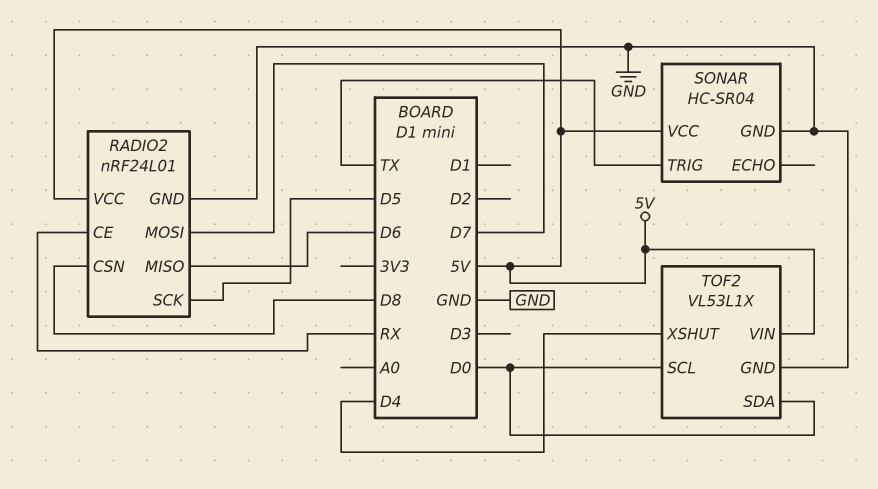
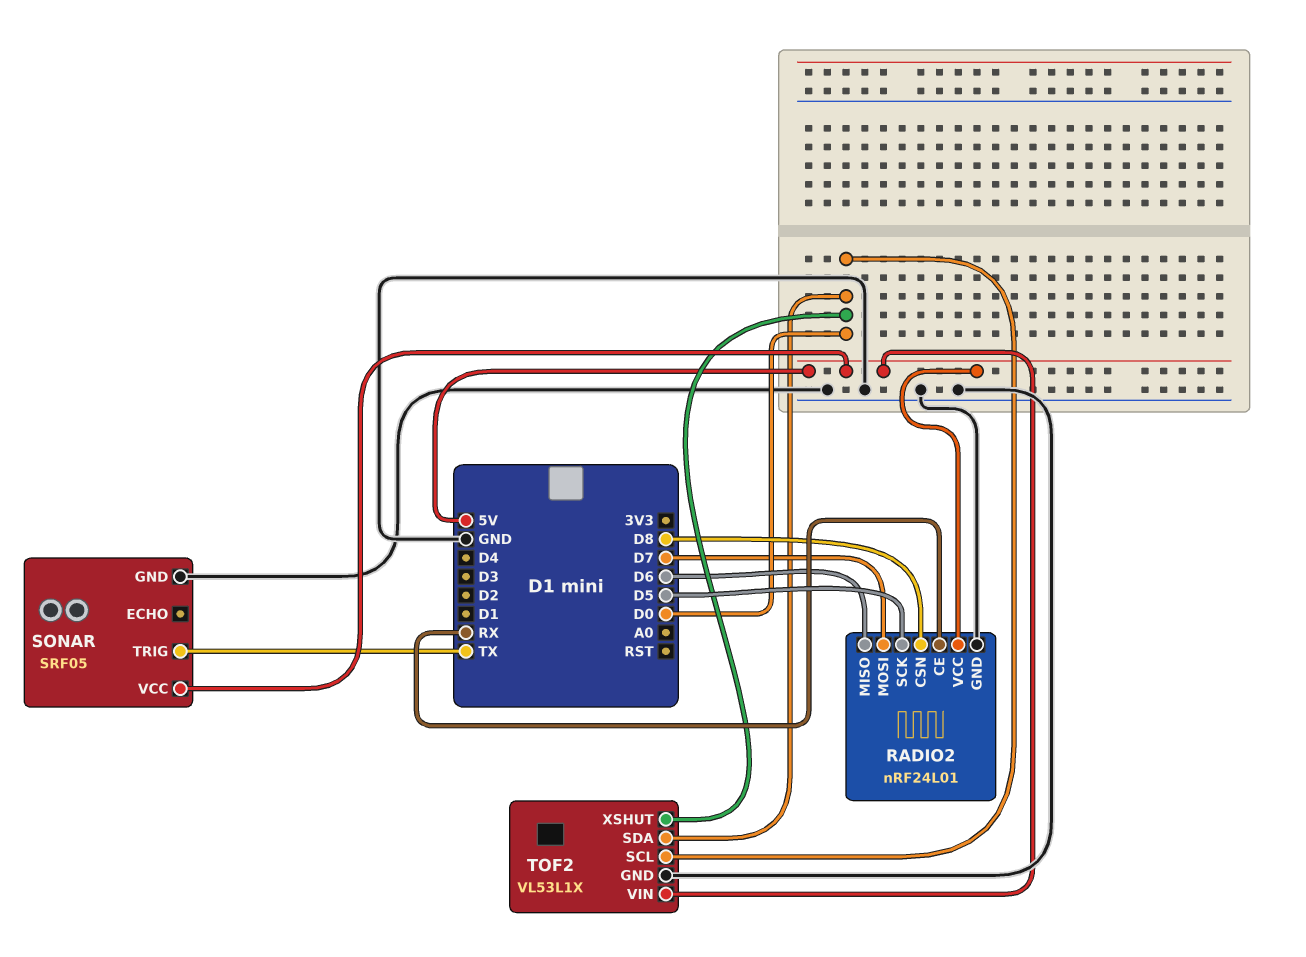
SONAR: HC-SR04 -> SRF05
TOF2 pin XSHUT: D4 -> D0

